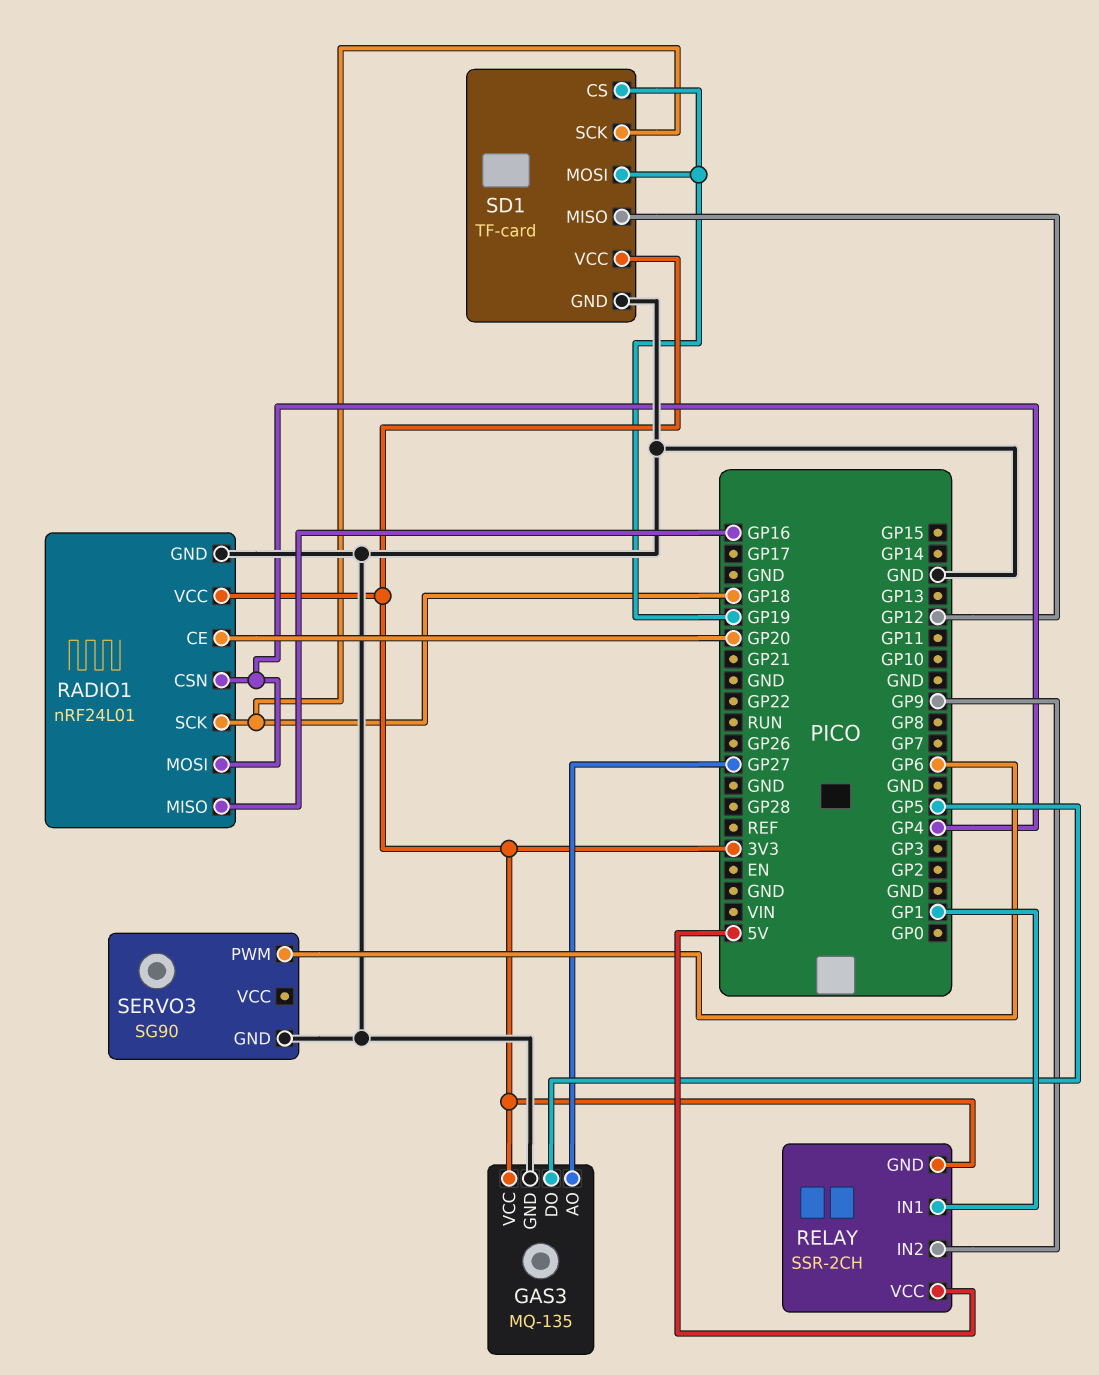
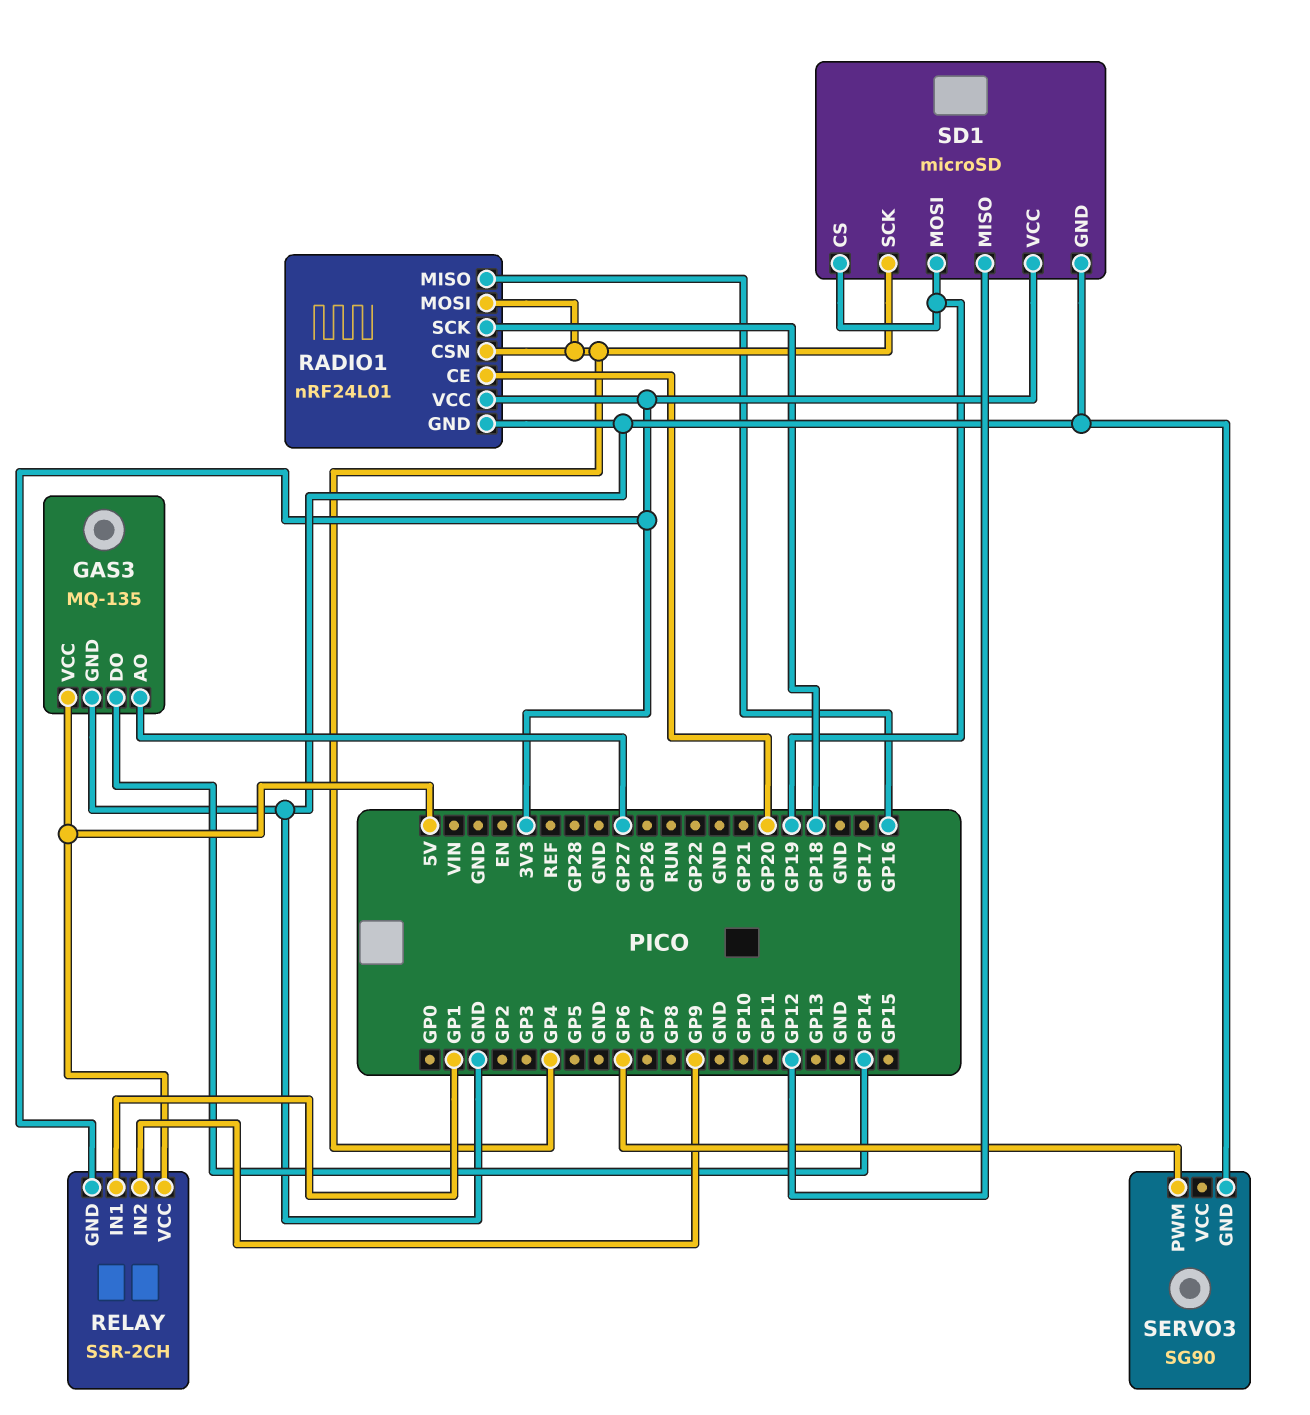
GAS3 pin DO: GP5 -> GP14
GAS3 pin VCC: 3V3 -> 5V
SD1: TF-card -> microSD
SD1 pin SCK: GP18 -> GP4

